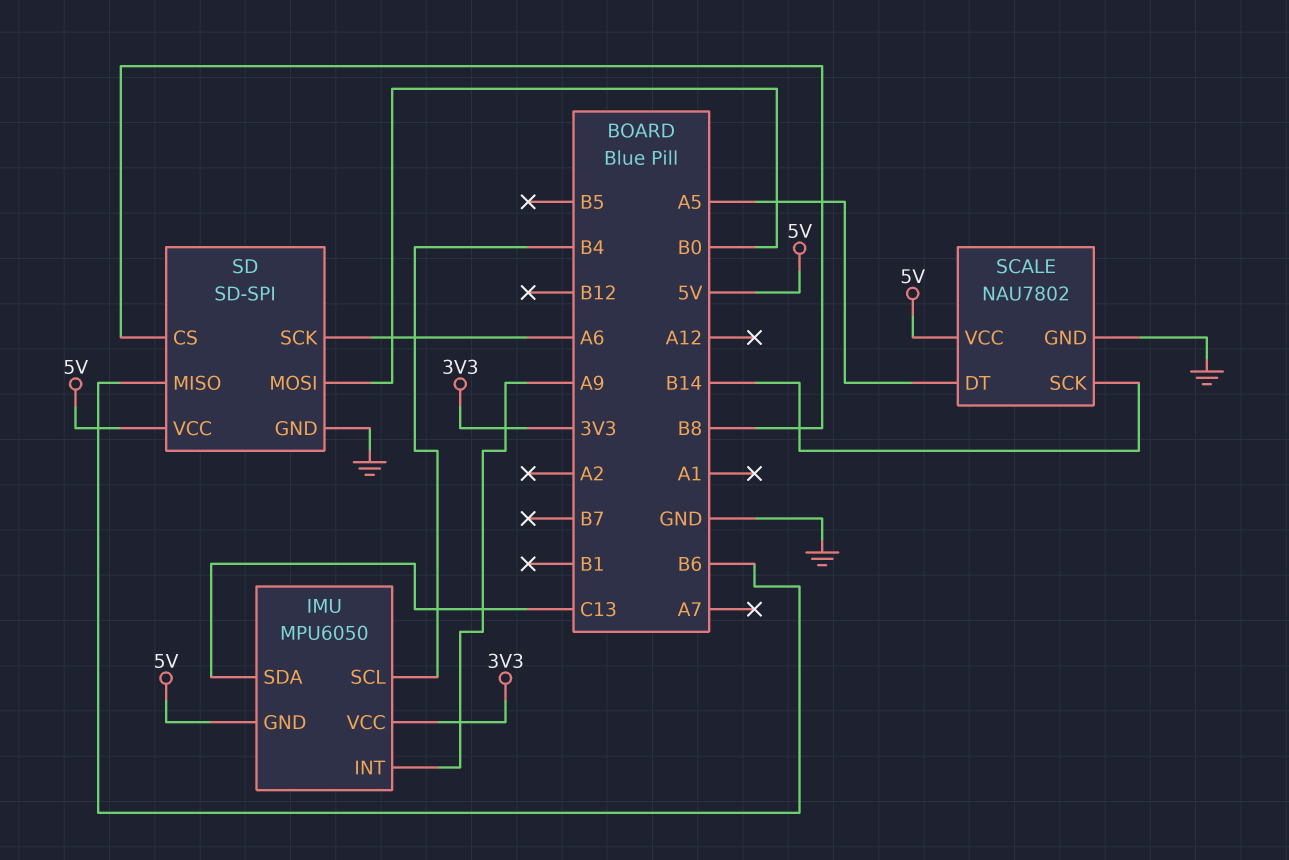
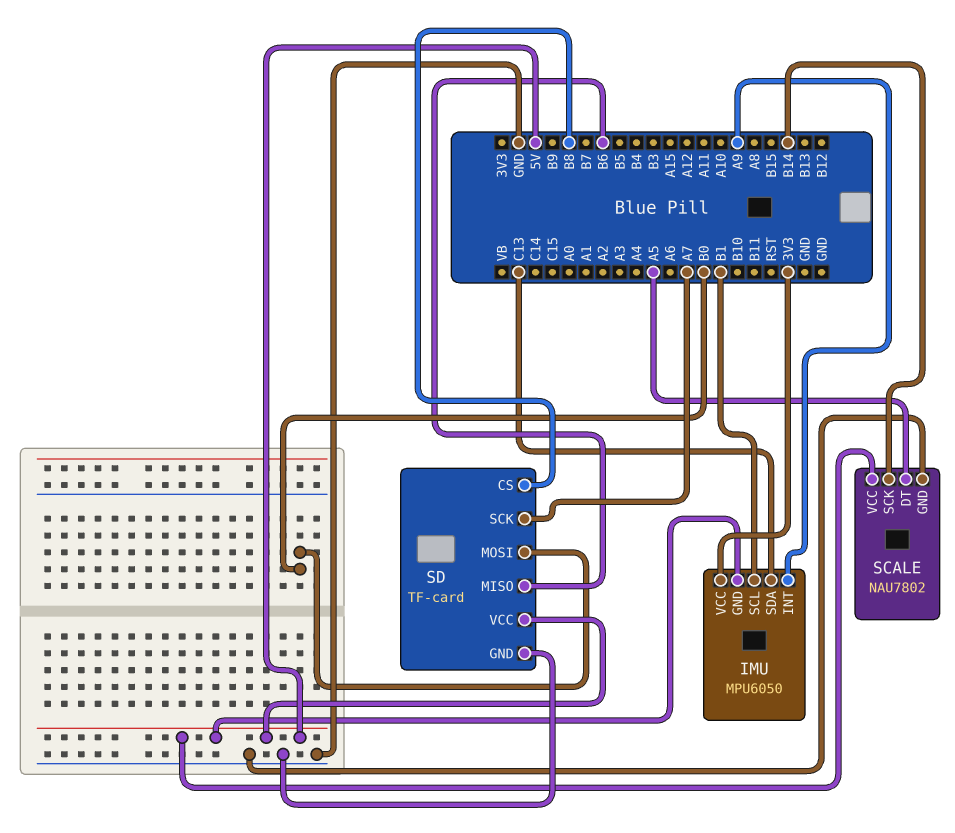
IMU pin SCL: B4 -> B1
SD: SD-SPI -> TF-card
SD pin SCK: A6 -> A7

